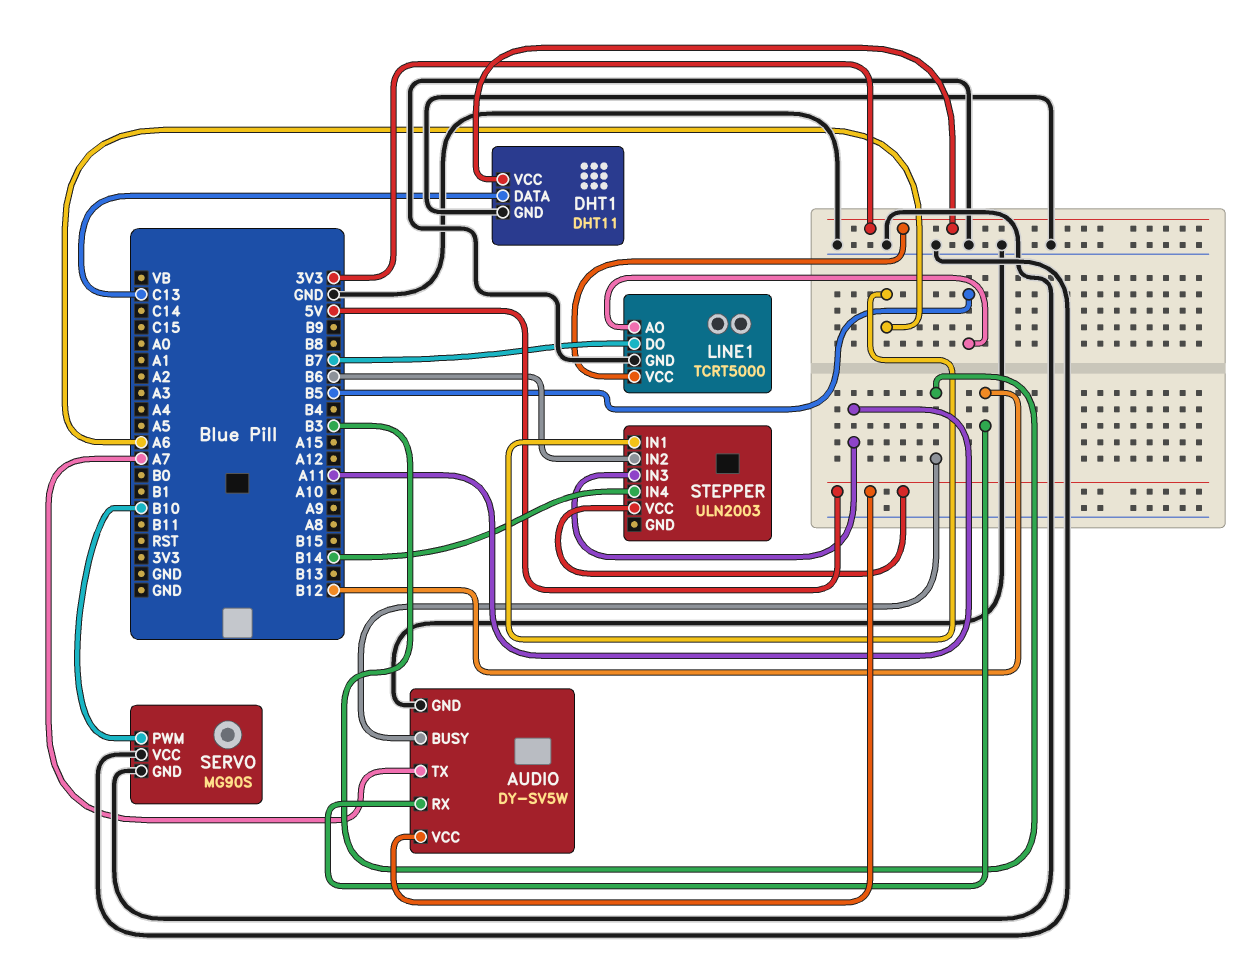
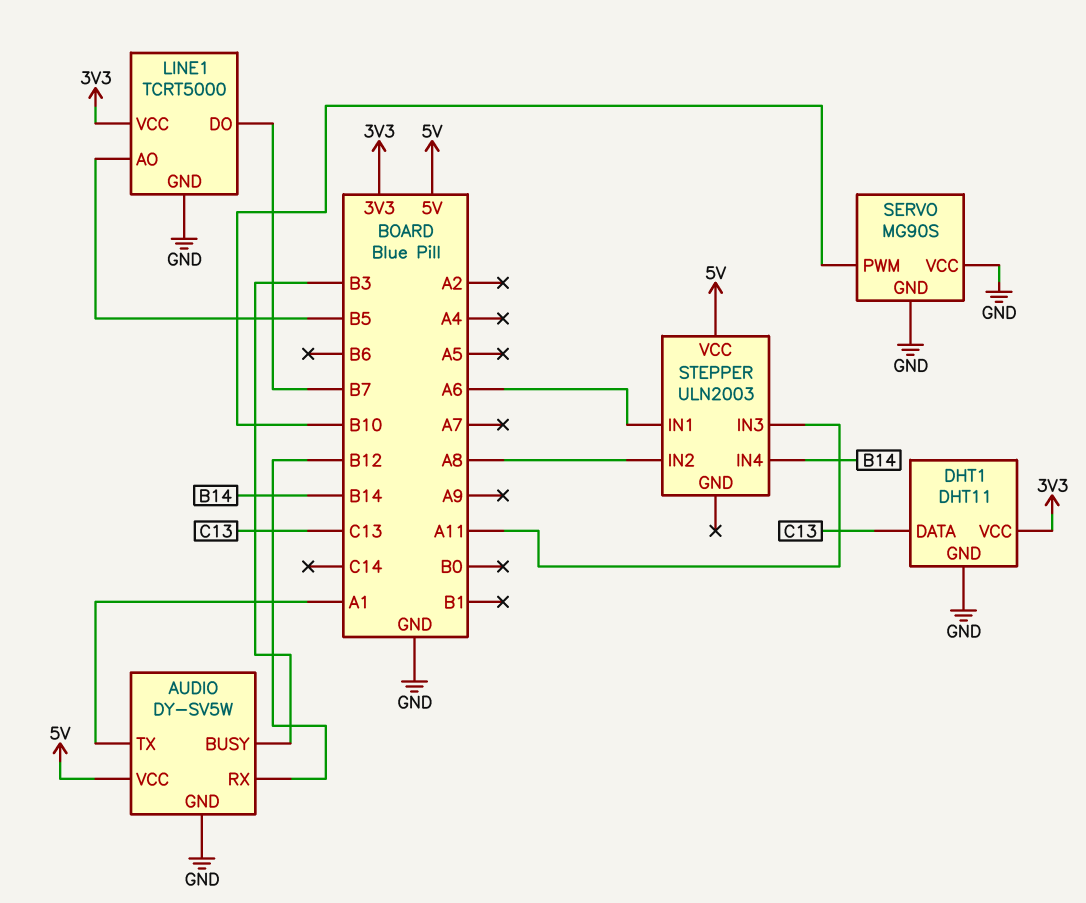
AUDIO pin TX: A7 -> A1
STEPPER pin IN2: B6 -> A8

